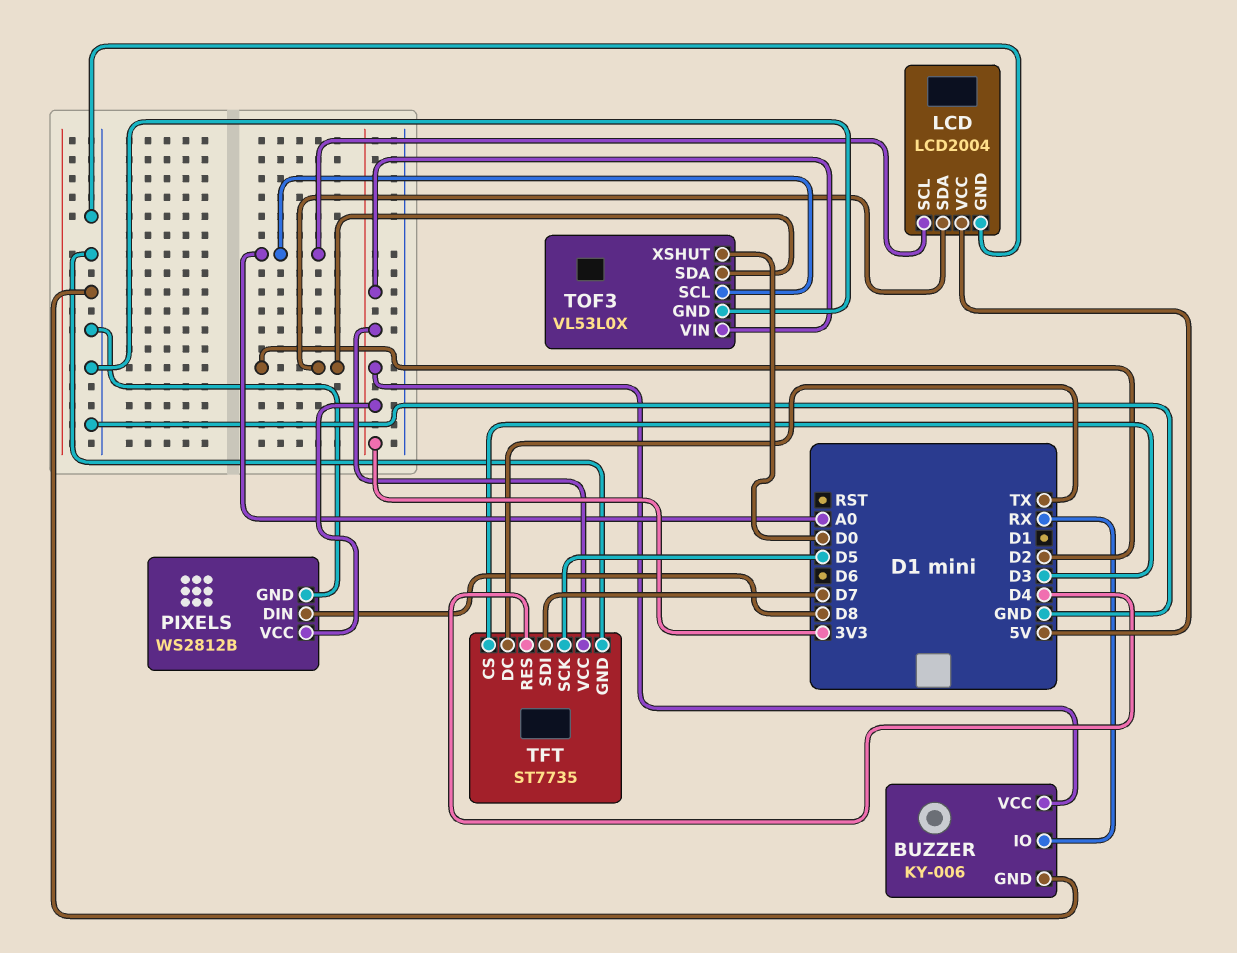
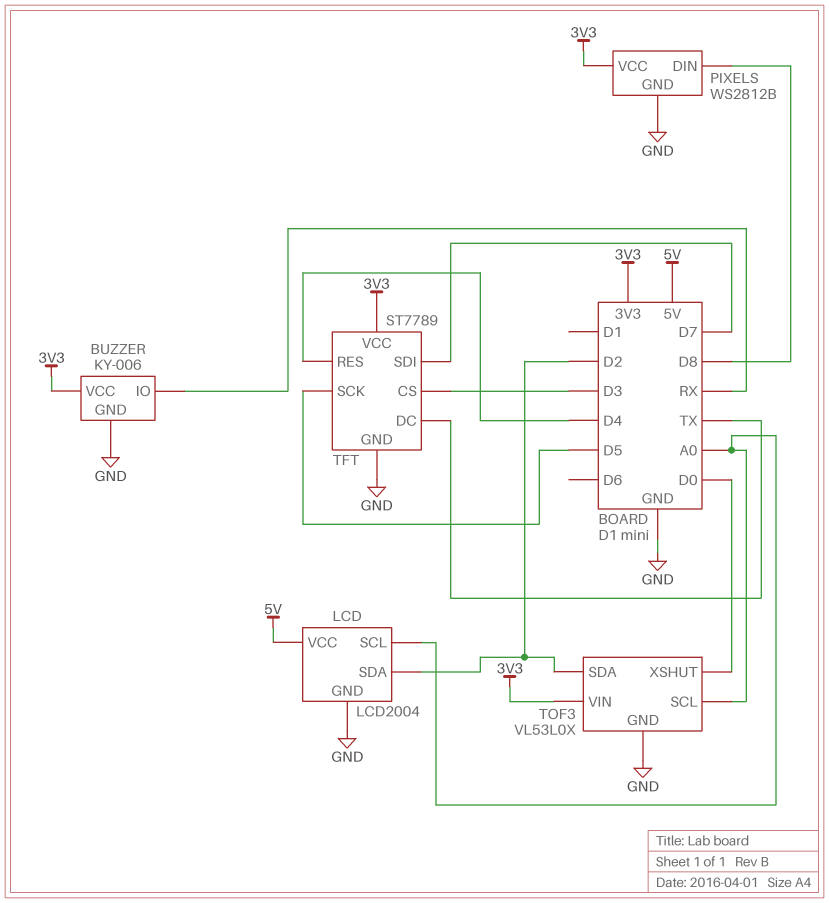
TFT: ST7735 -> ST7789

